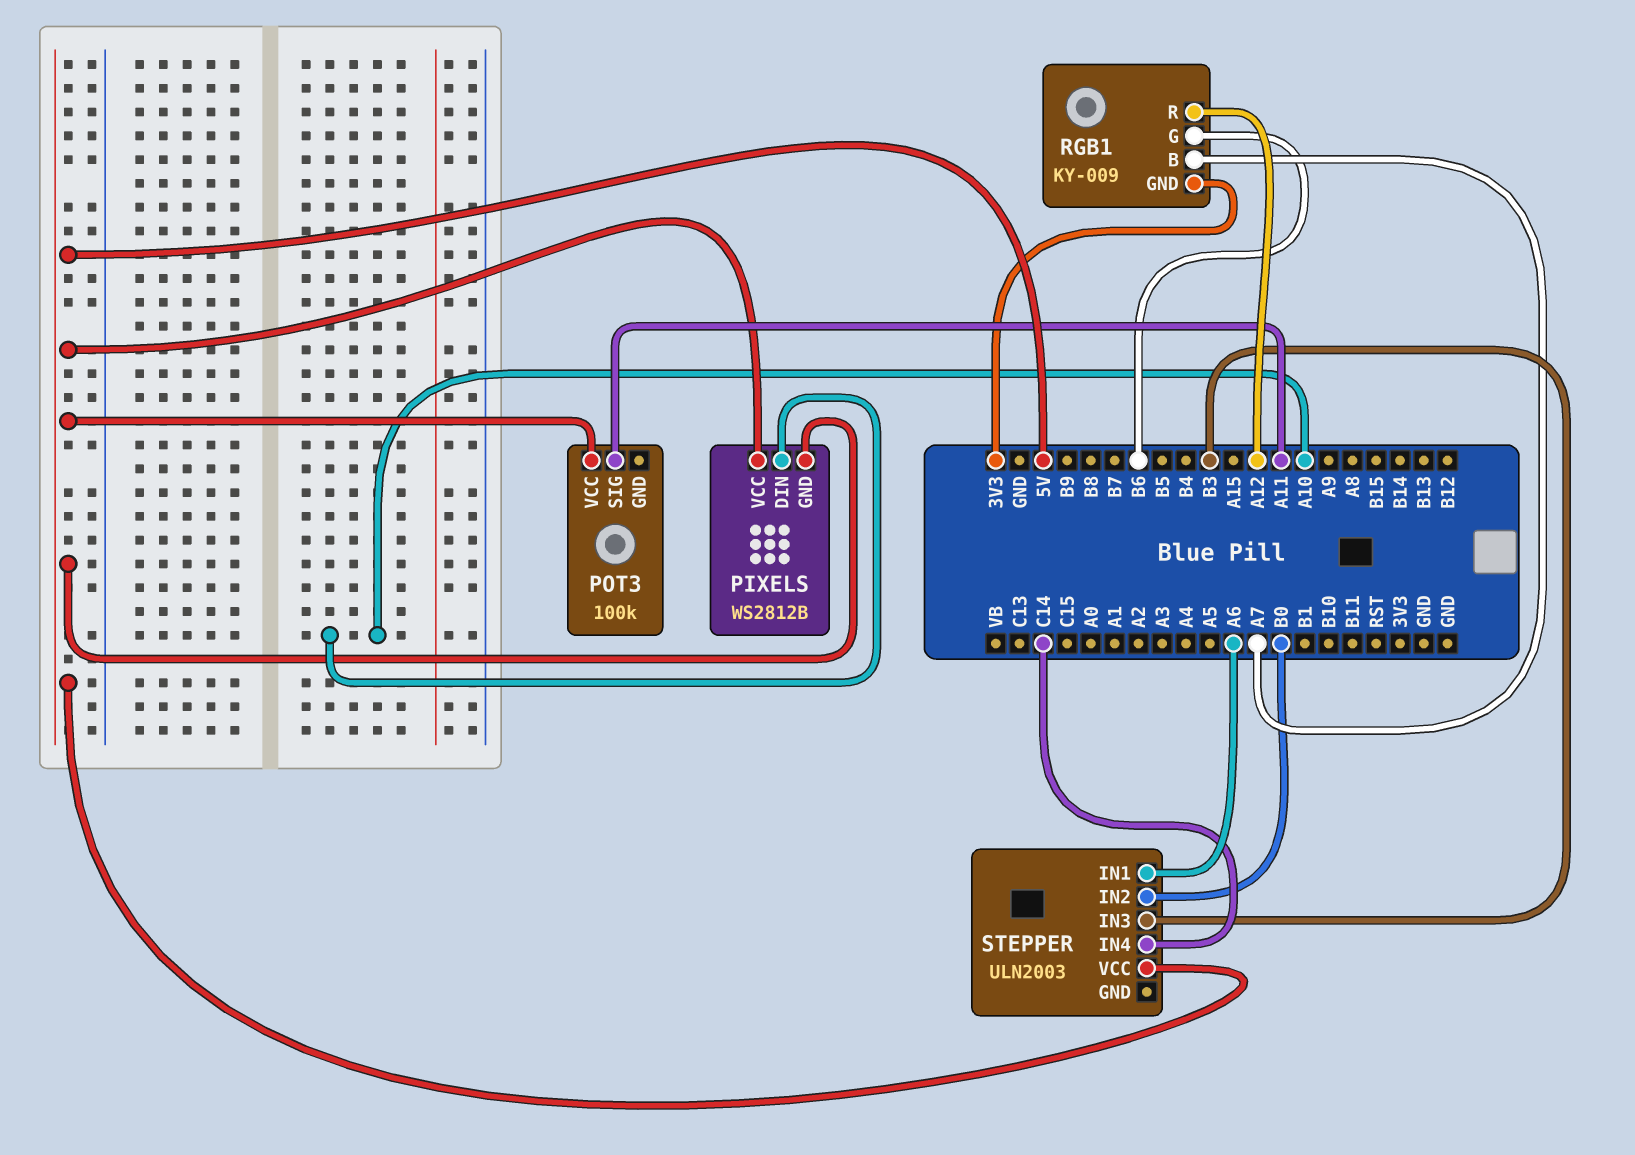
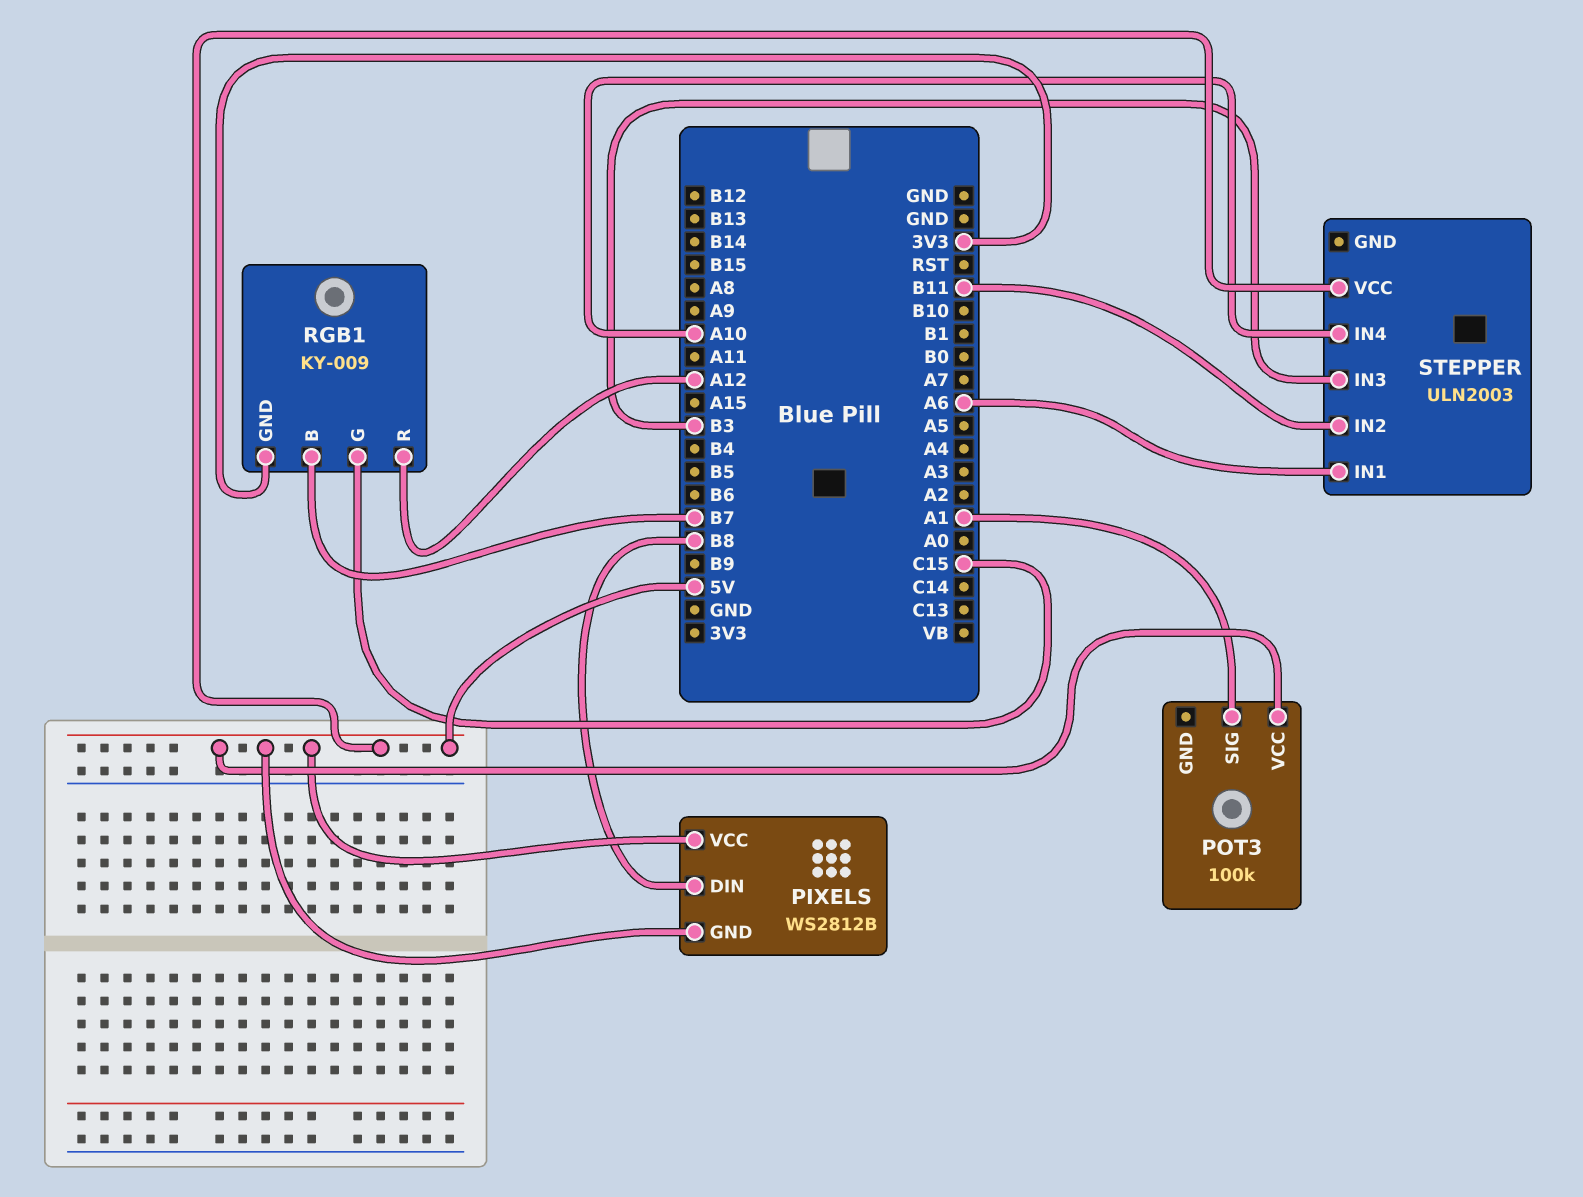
PIXELS pin DIN: A10 -> B8
POT3 pin SIG: A11 -> A1
RGB1 pin B: A7 -> B7
RGB1 pin G: B6 -> C15
STEPPER pin IN2: B0 -> B11
STEPPER pin IN4: C14 -> A10

